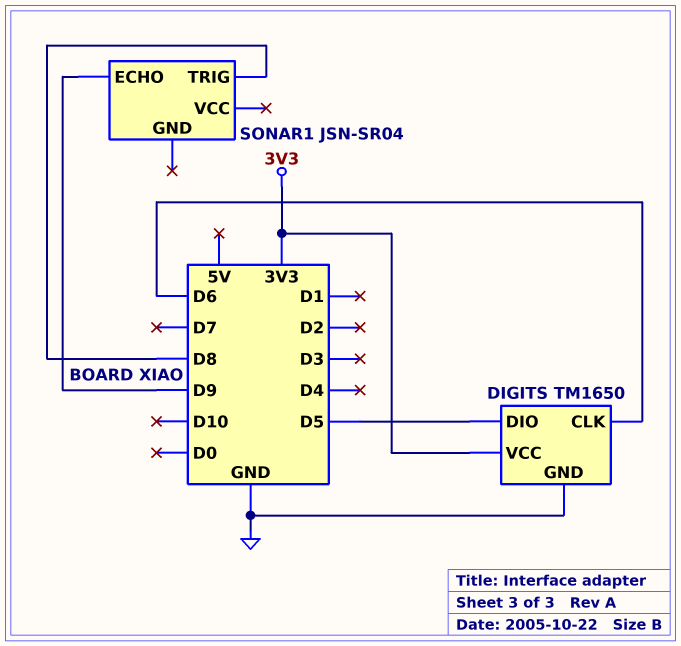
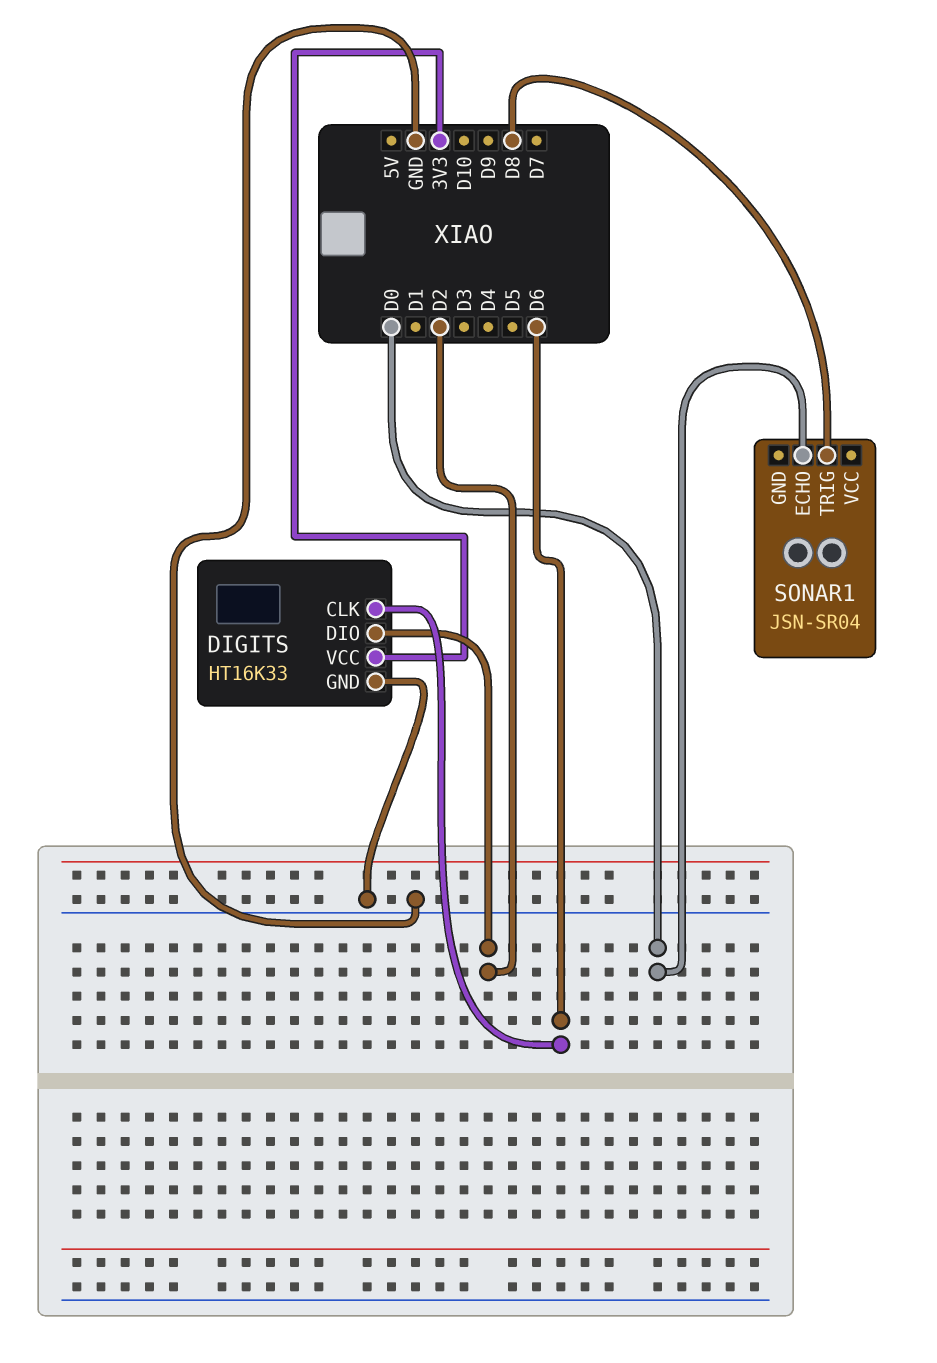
DIGITS: TM1650 -> HT16K33
DIGITS pin DIO: D5 -> D2
SONAR1 pin ECHO: D9 -> D0

